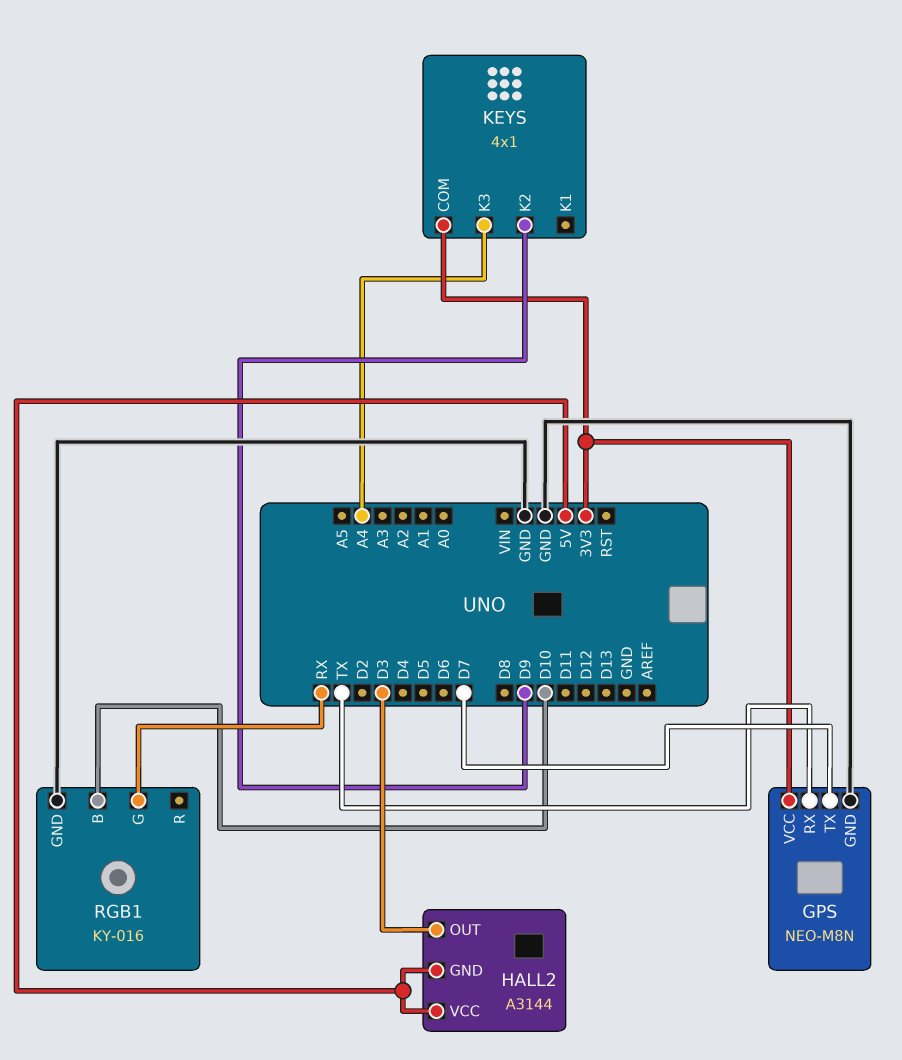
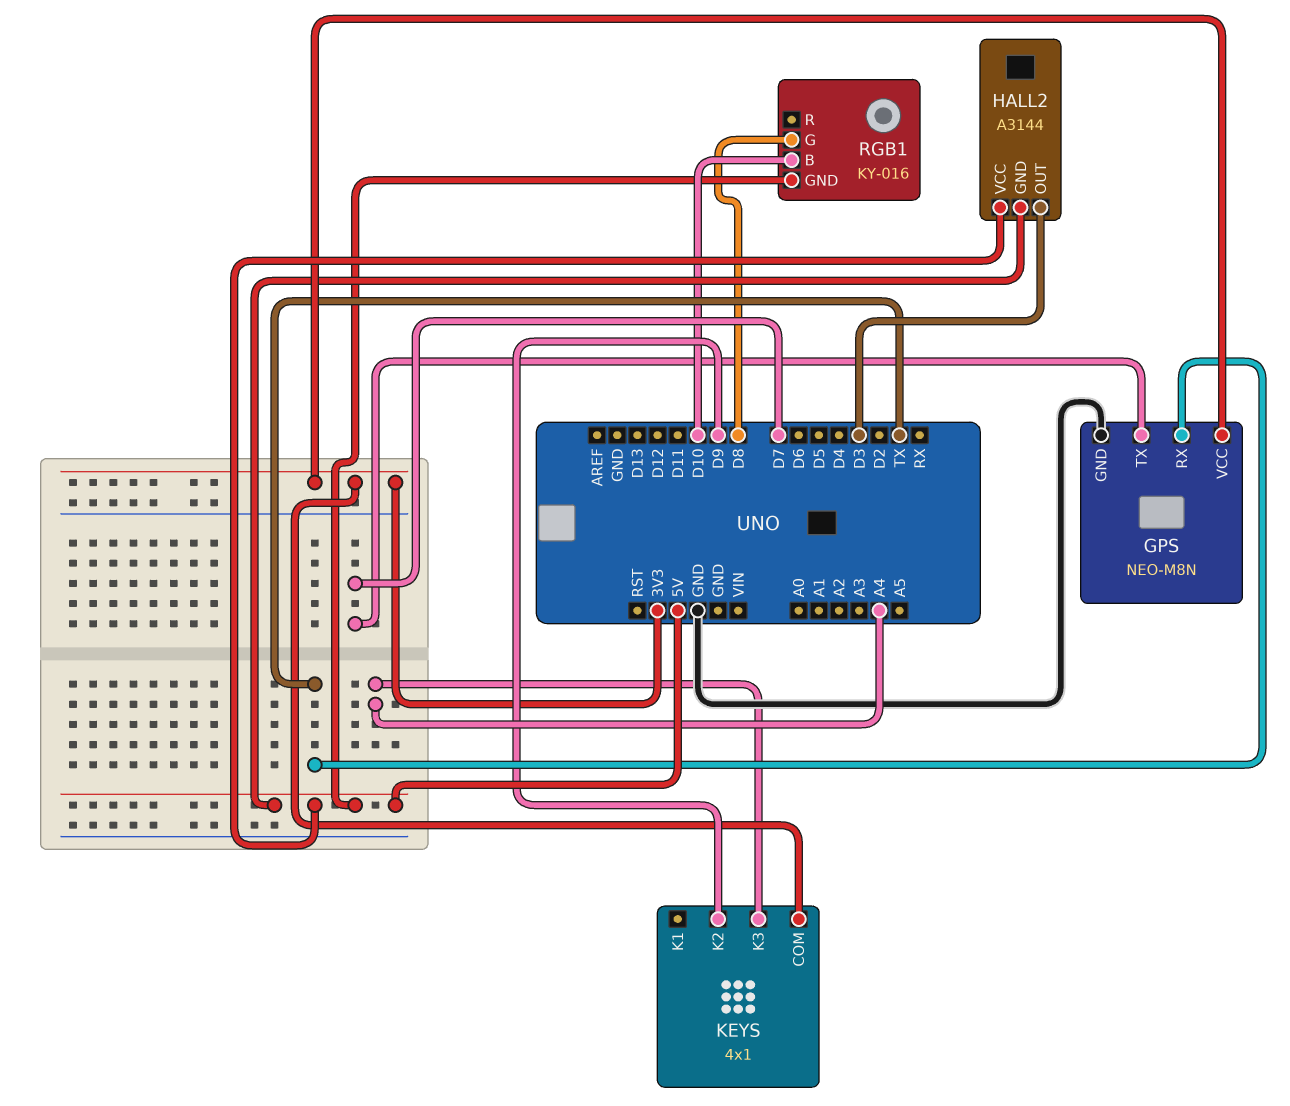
RGB1 pin G: RX -> D8
RGB1 pin GND: GND -> 5V

